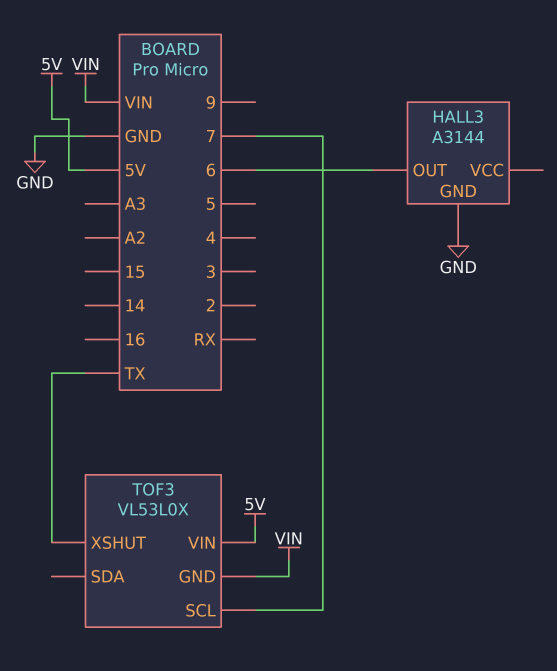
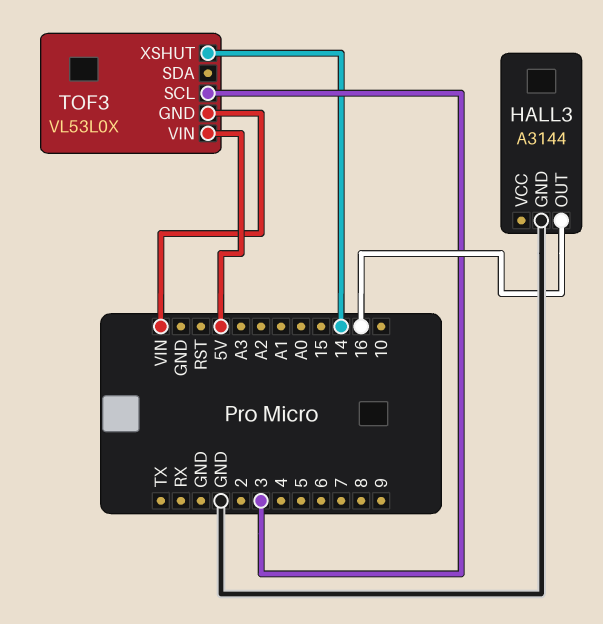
HALL3 pin OUT: 6 -> 16
TOF3 pin SCL: 7 -> 3
TOF3 pin XSHUT: TX -> 14

